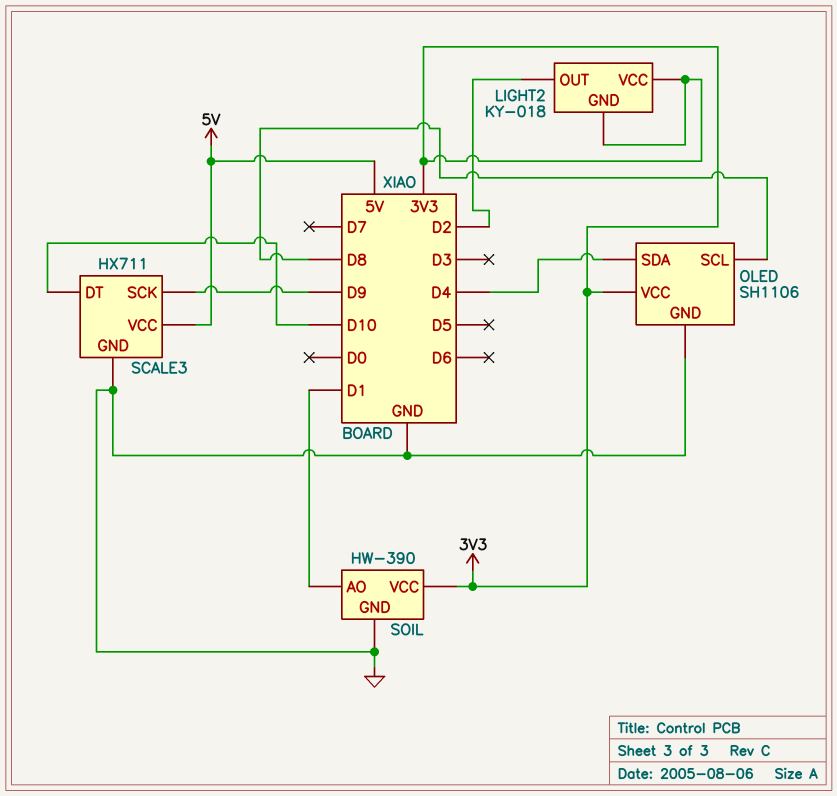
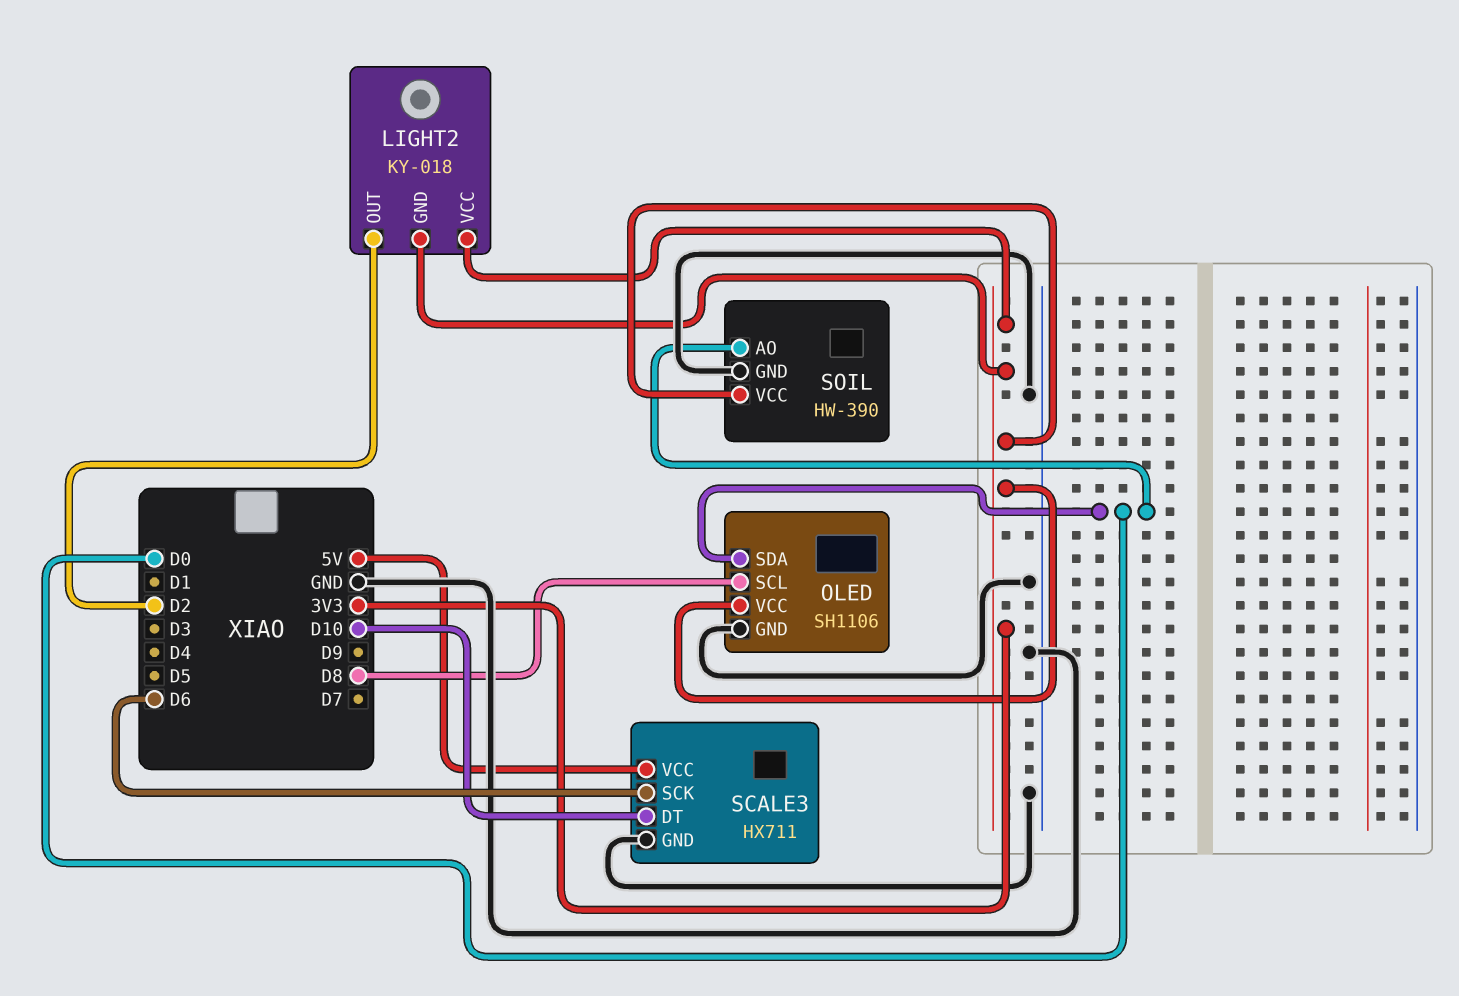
OLED pin SDA: D4 -> D0
SCALE3 pin SCK: D9 -> D6
SOIL pin AO: D1 -> D0

